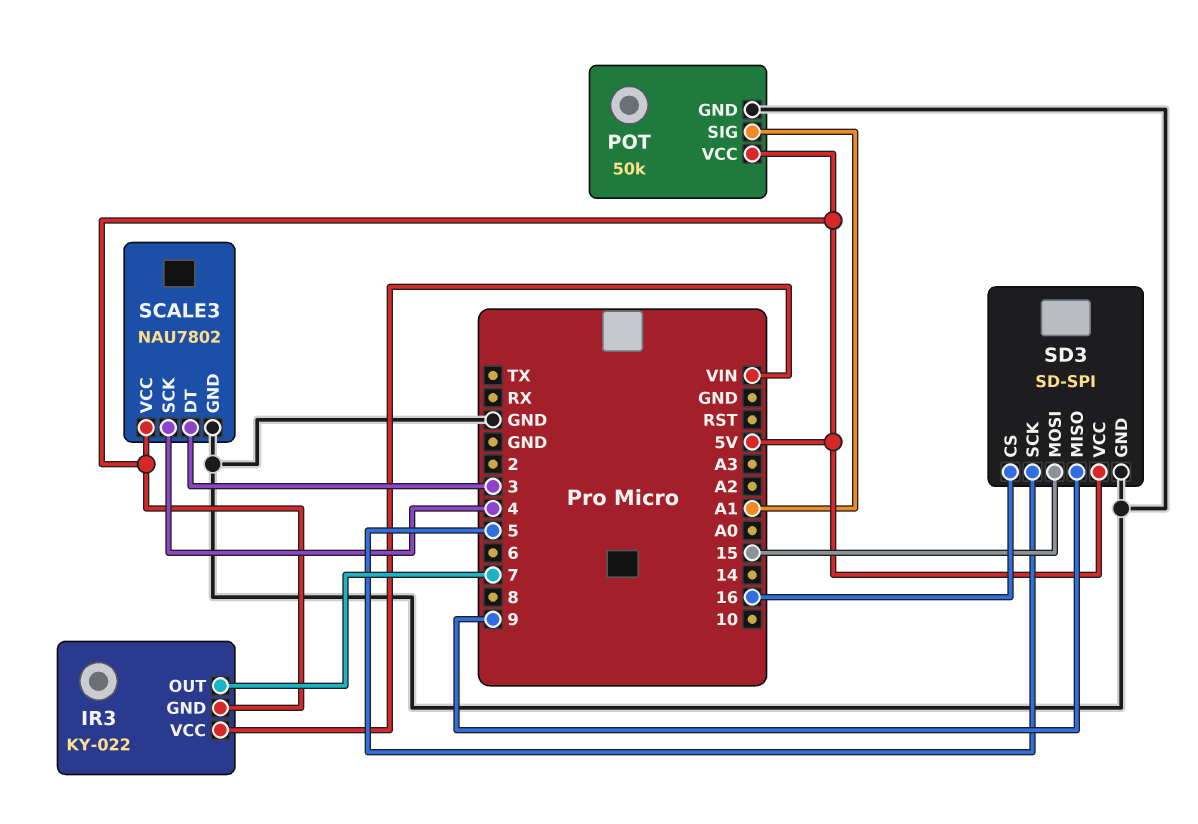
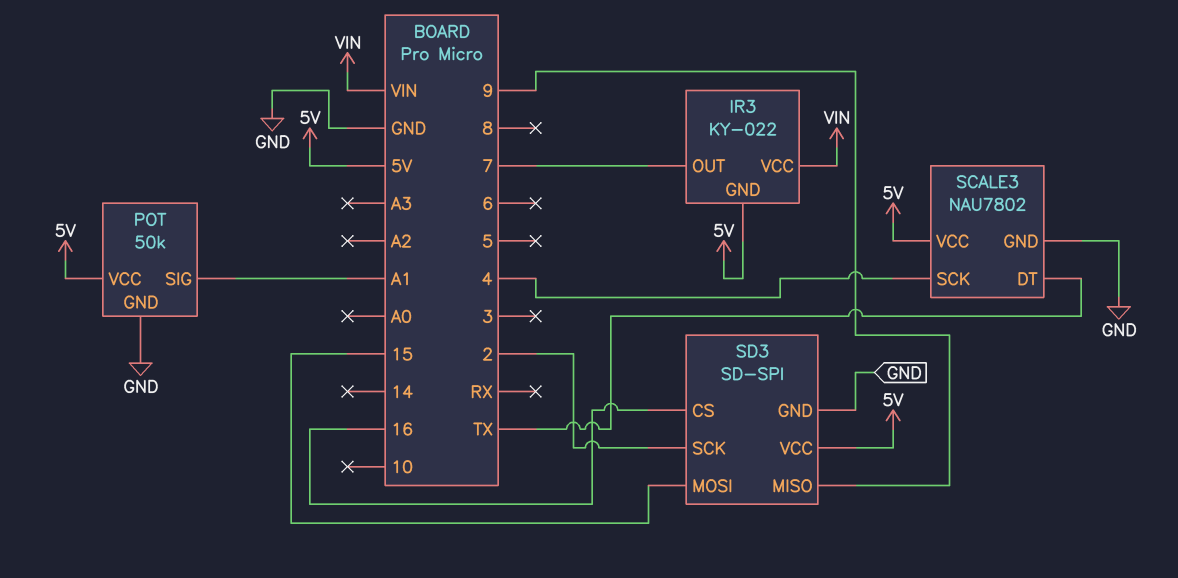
SCALE3 pin DT: 3 -> TX
SD3 pin SCK: 5 -> 2

